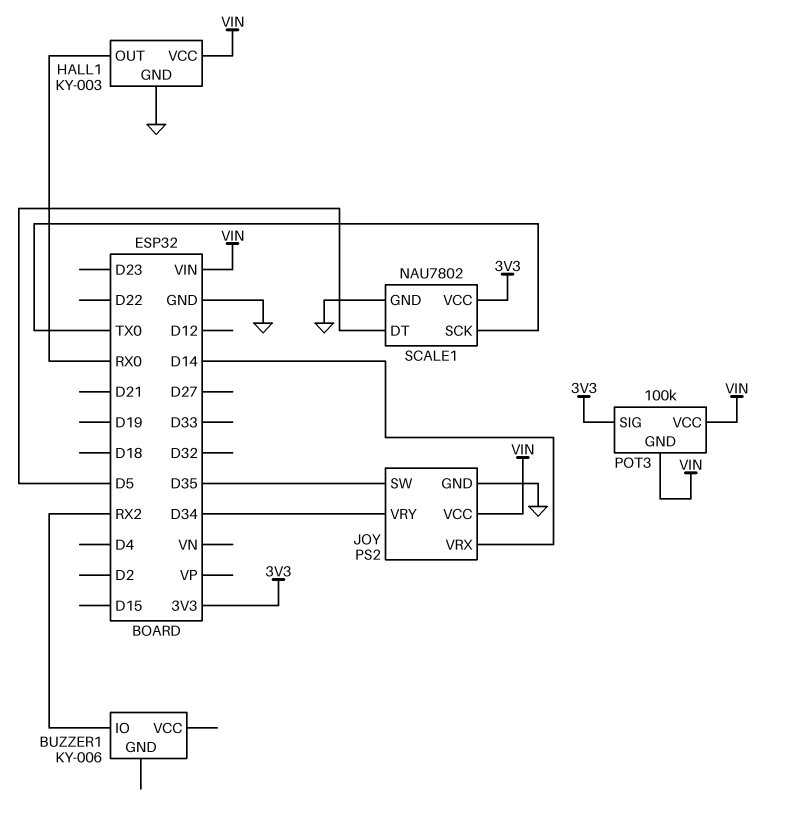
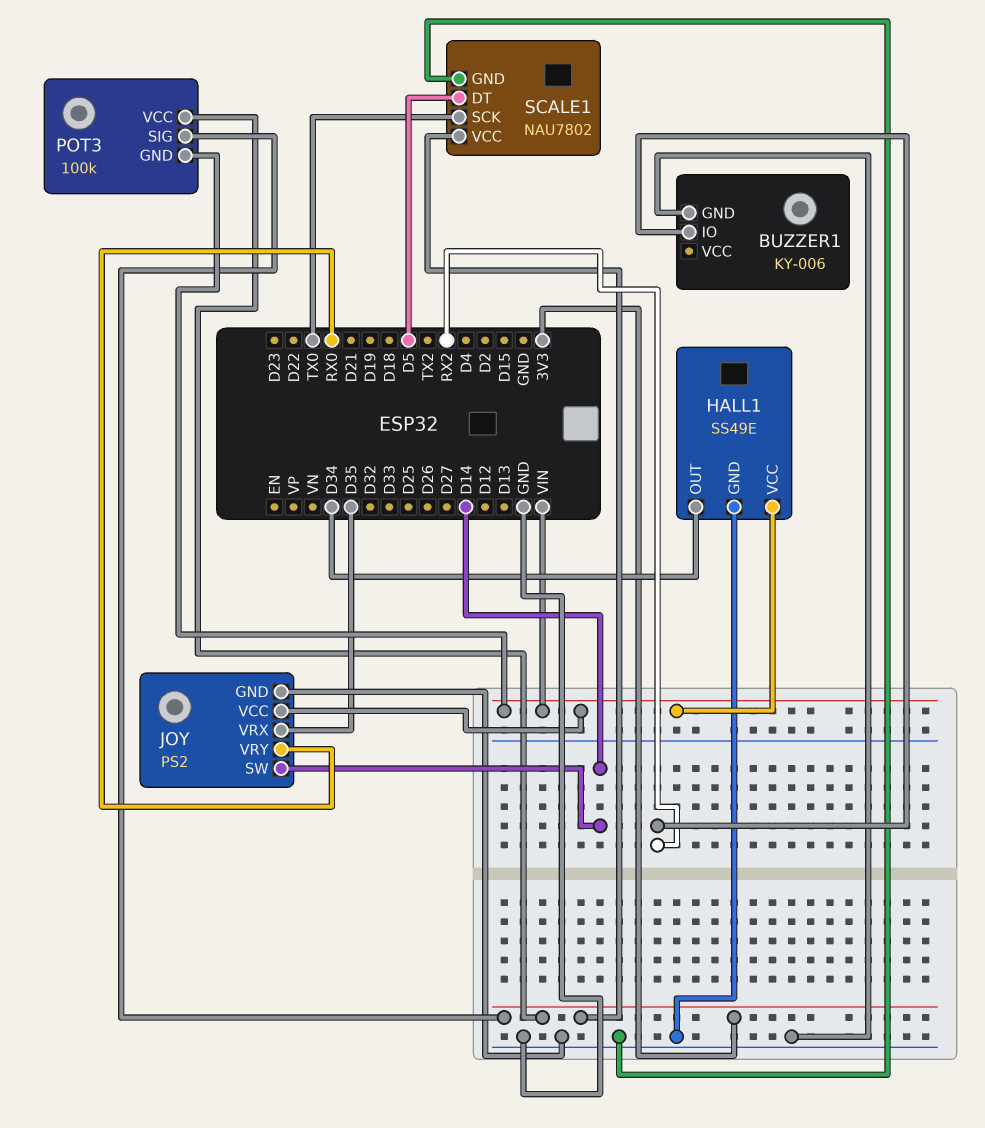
BUZZER1 pin GND: none -> GND
HALL1: KY-003 -> SS49E
HALL1 pin OUT: RX0 -> D34
JOY pin SW: D35 -> D14
JOY pin VRX: D14 -> D35
JOY pin VRY: D34 -> RX0
POT3 pin VCC: VIN -> 3V3

